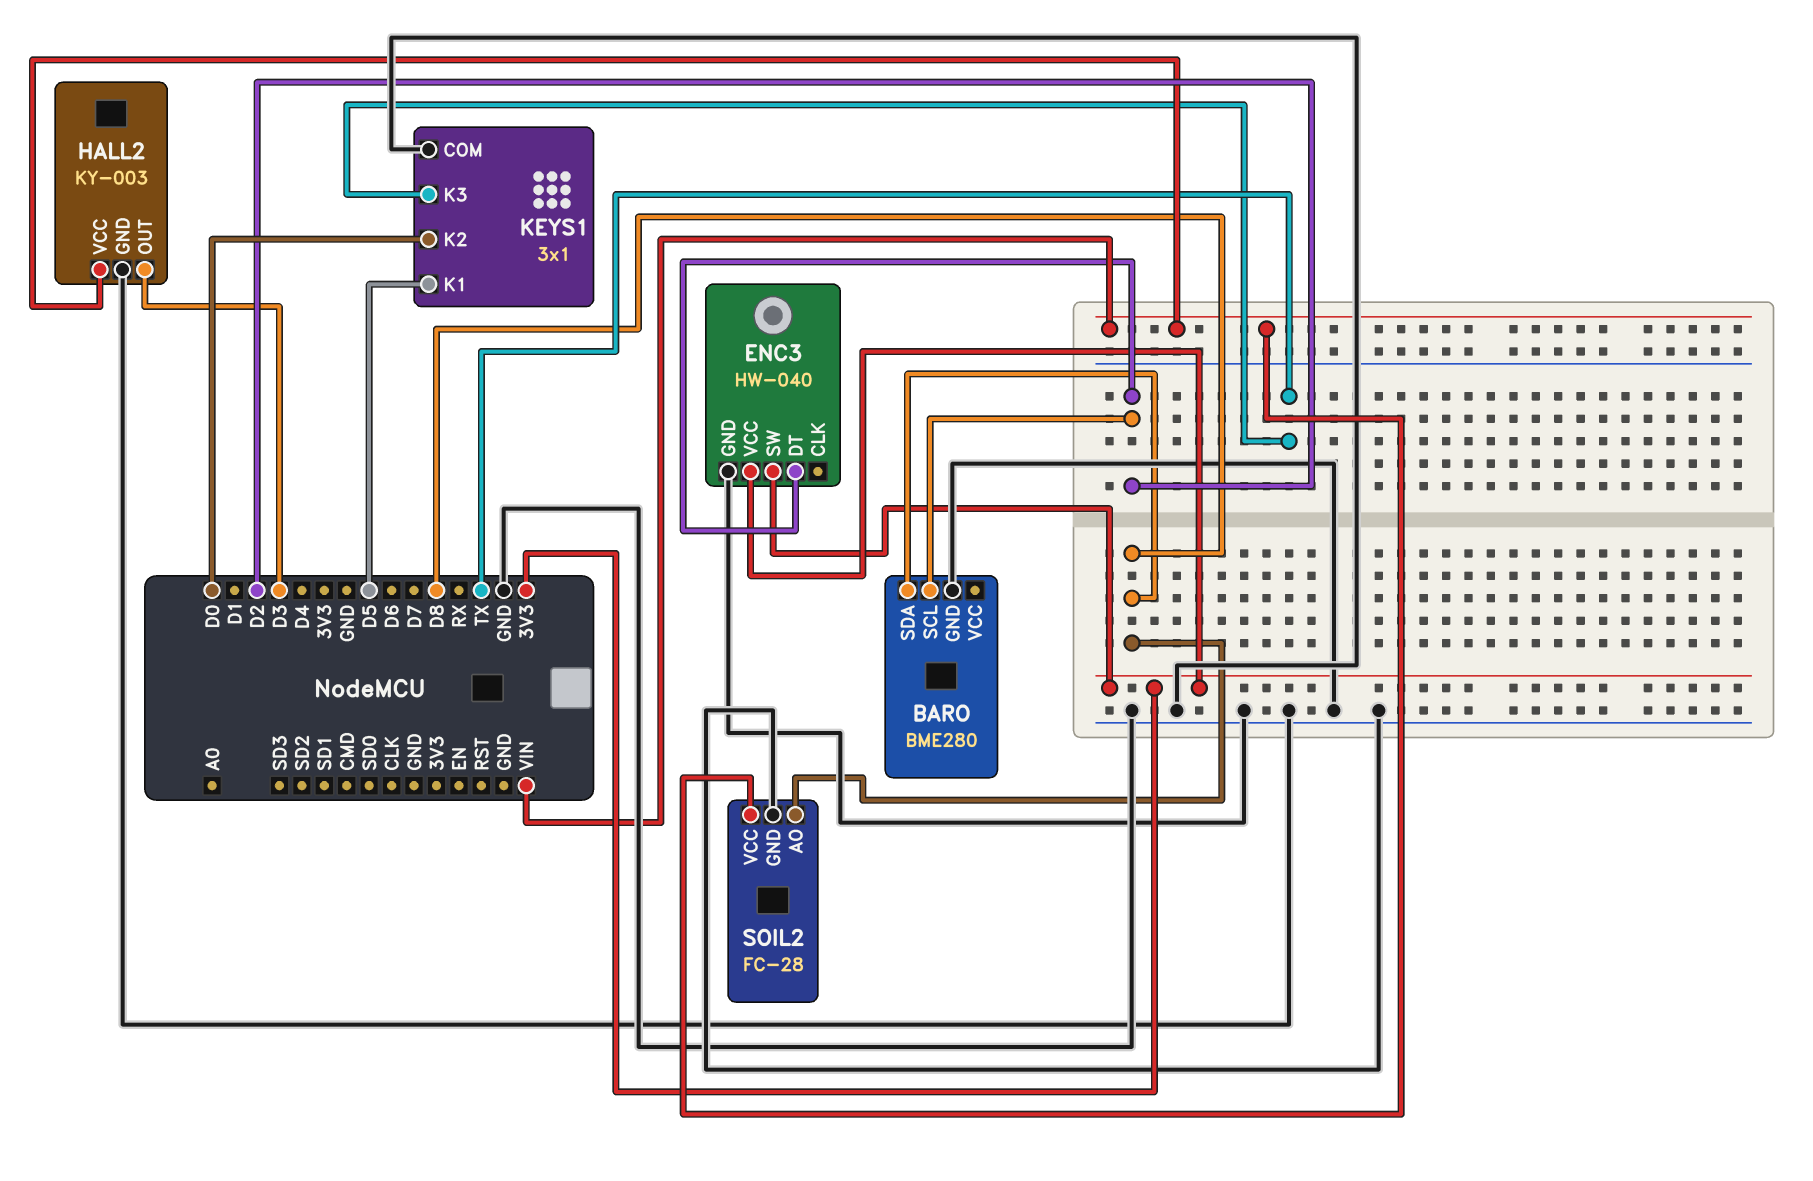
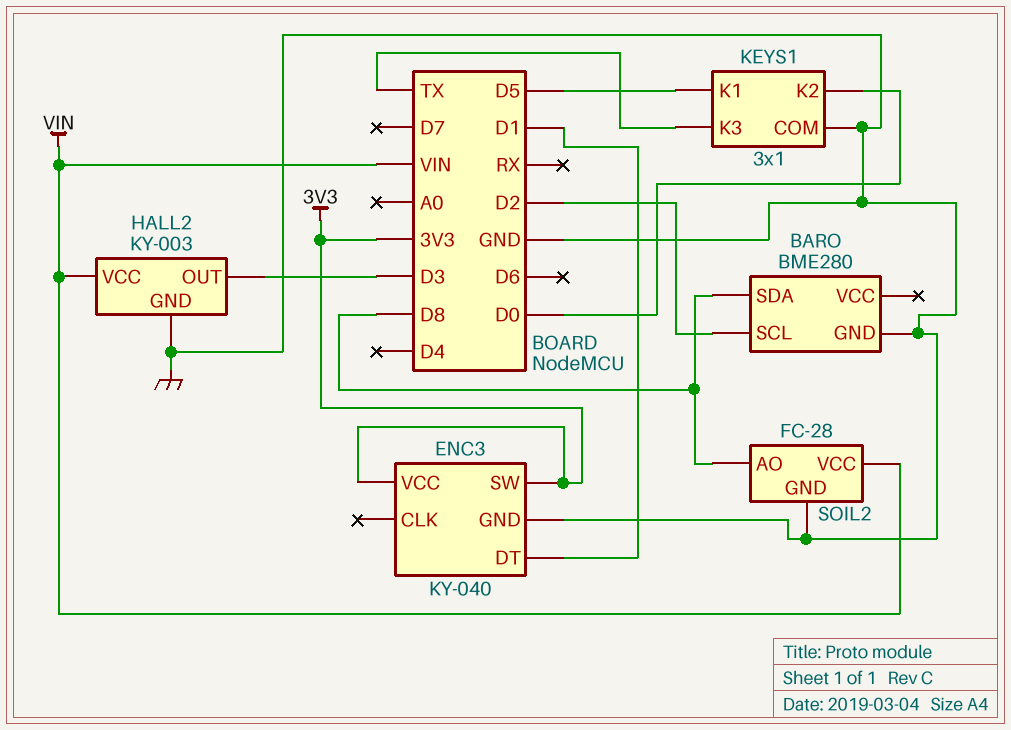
ENC3: HW-040 -> KY-040
ENC3 pin DT: D2 -> D1

